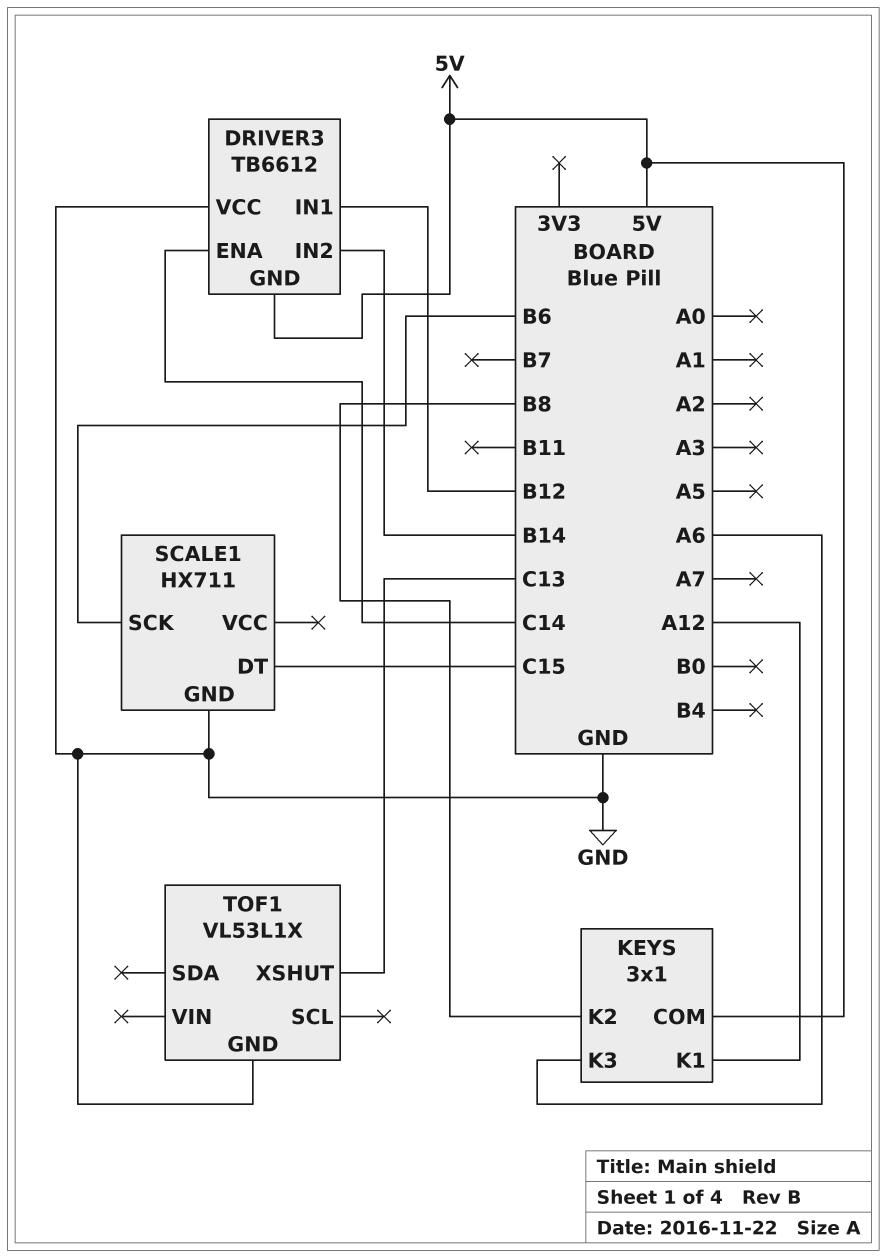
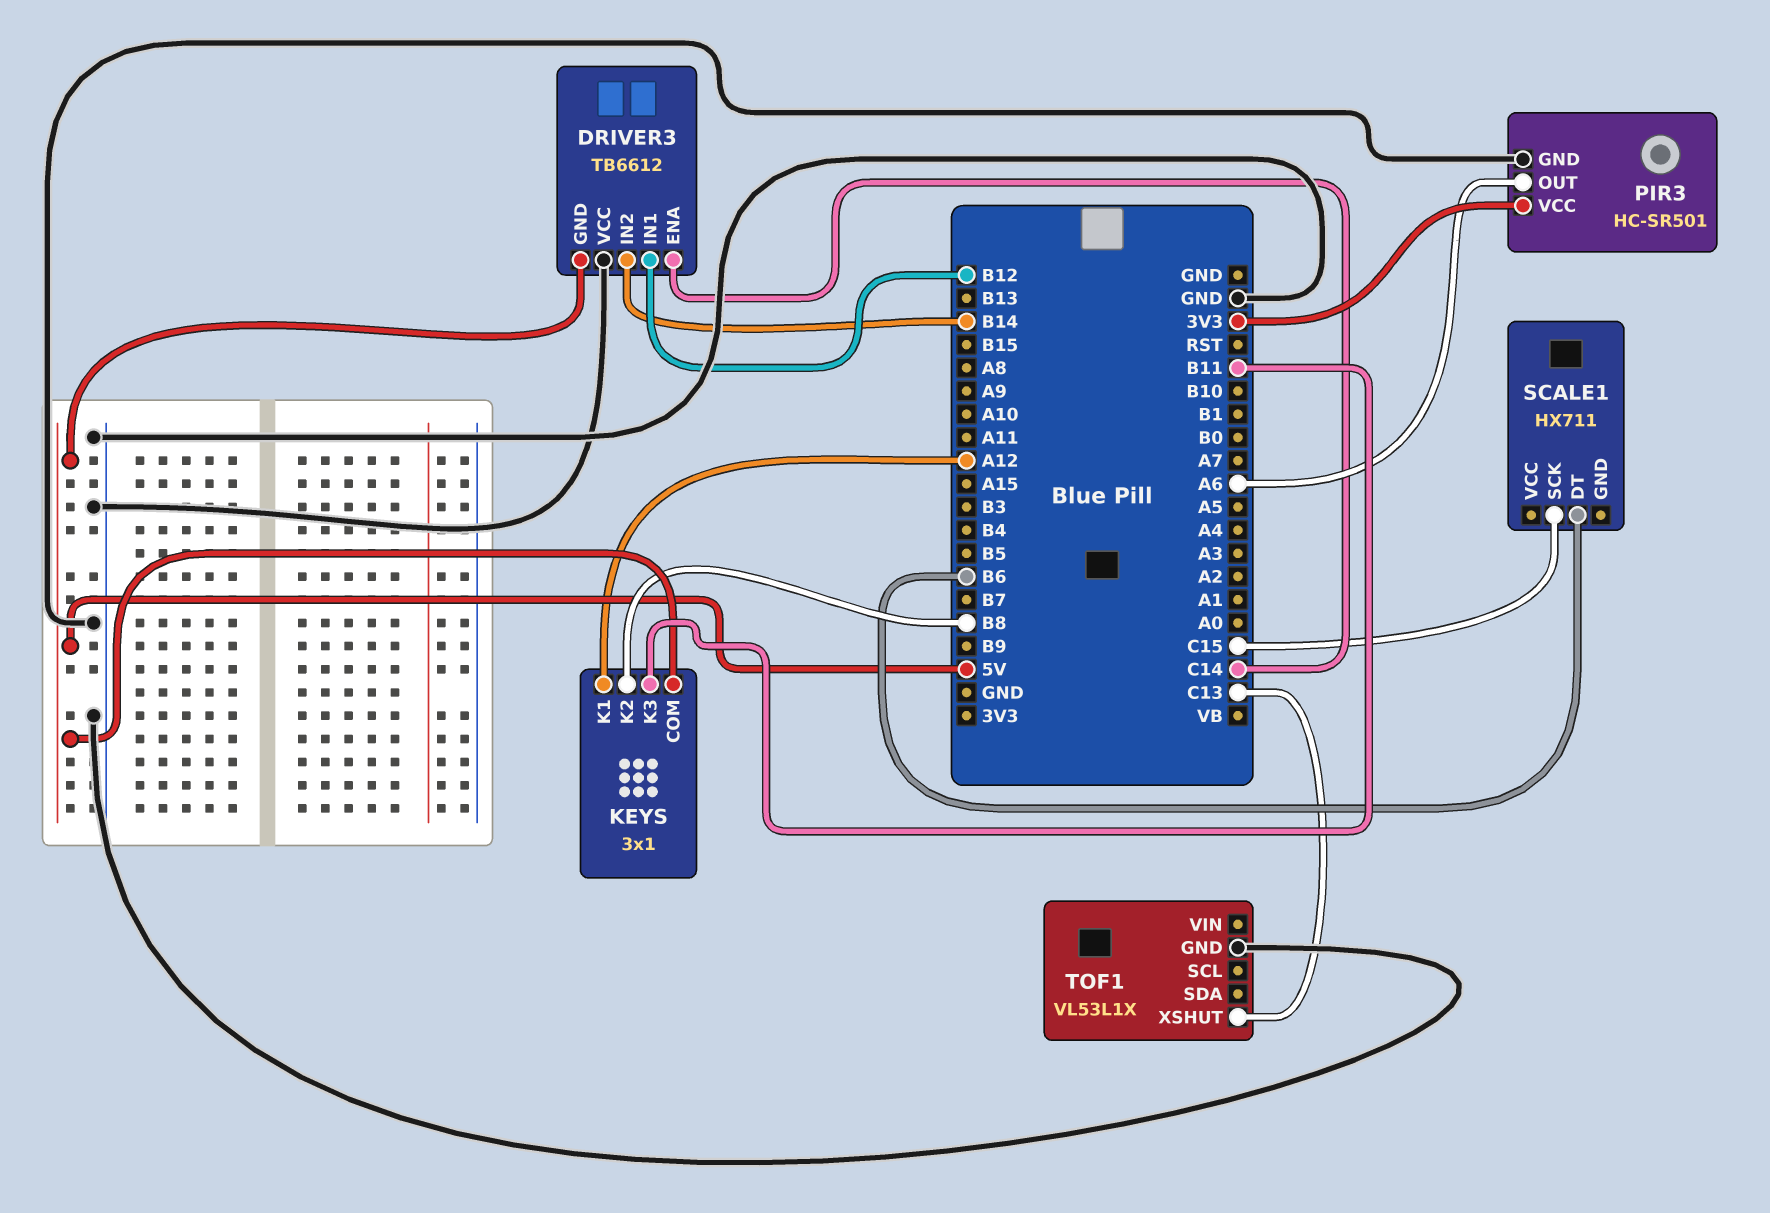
KEYS pin K3: A6 -> B11
PIR3: none -> HC-SR501
PIR3 pin GND: none -> GND
PIR3 pin OUT: none -> A6
PIR3 pin VCC: none -> 3V3
SCALE1 pin DT: C15 -> B6
SCALE1 pin GND: GND -> none
SCALE1 pin SCK: B6 -> C15

